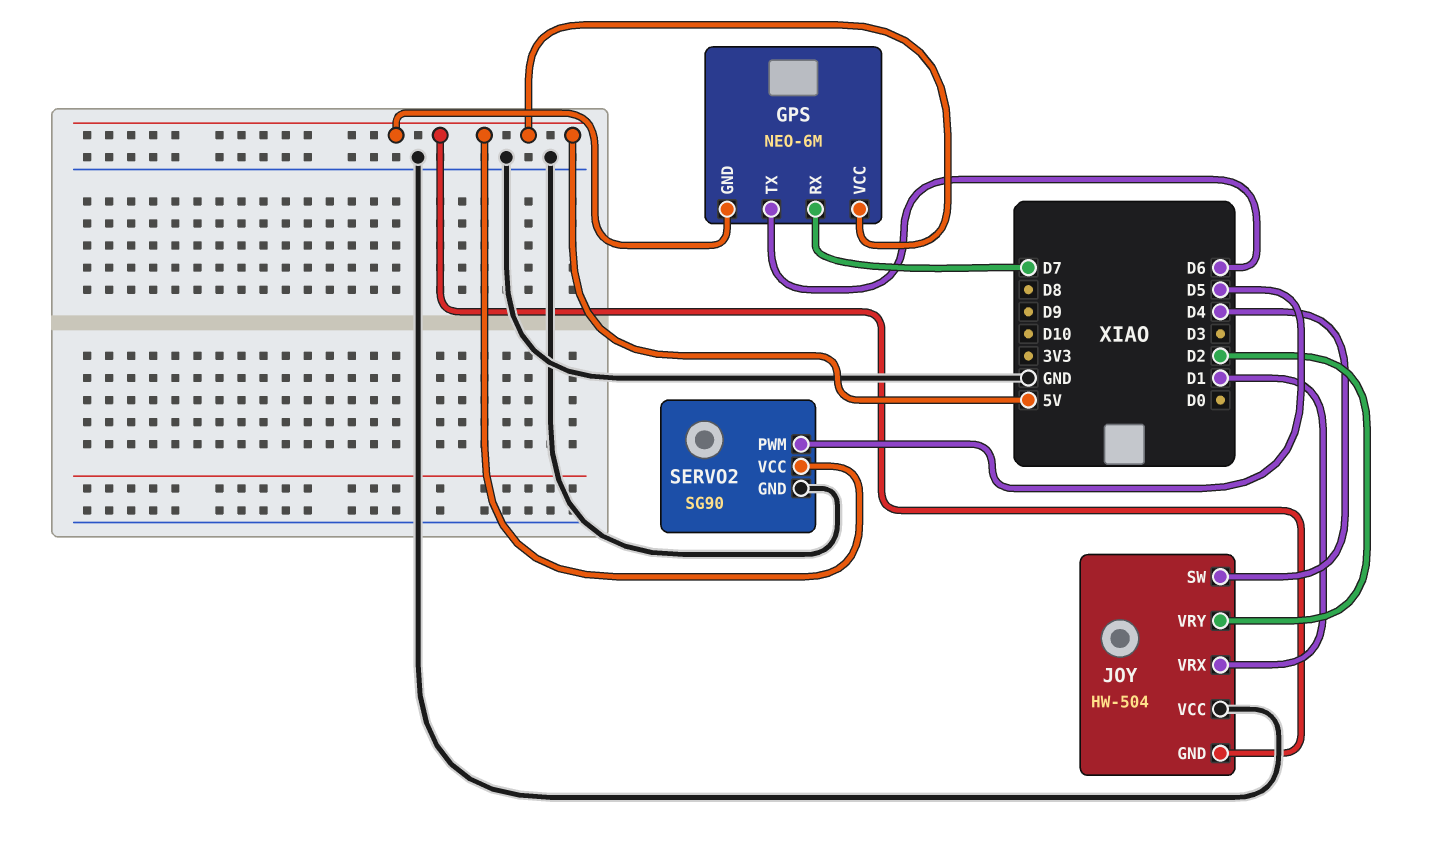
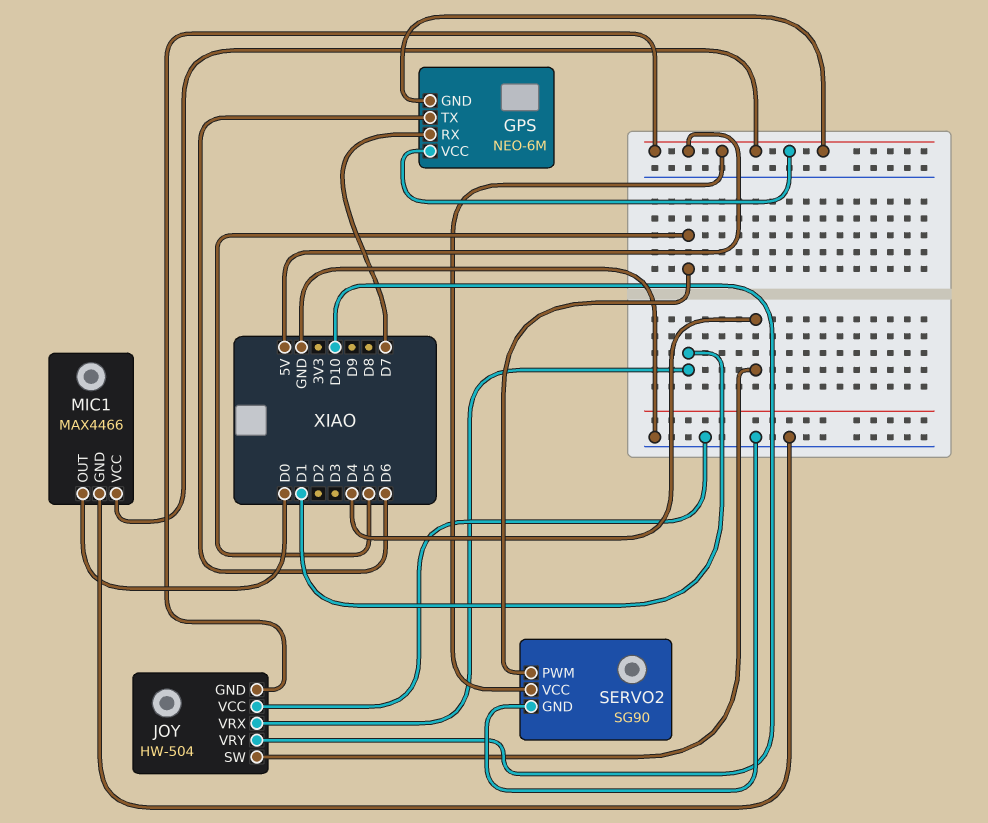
JOY pin VRY: D2 -> D10
MIC1: none -> MAX4466
MIC1 pin GND: none -> GND
MIC1 pin OUT: none -> D0
MIC1 pin VCC: none -> 5V

